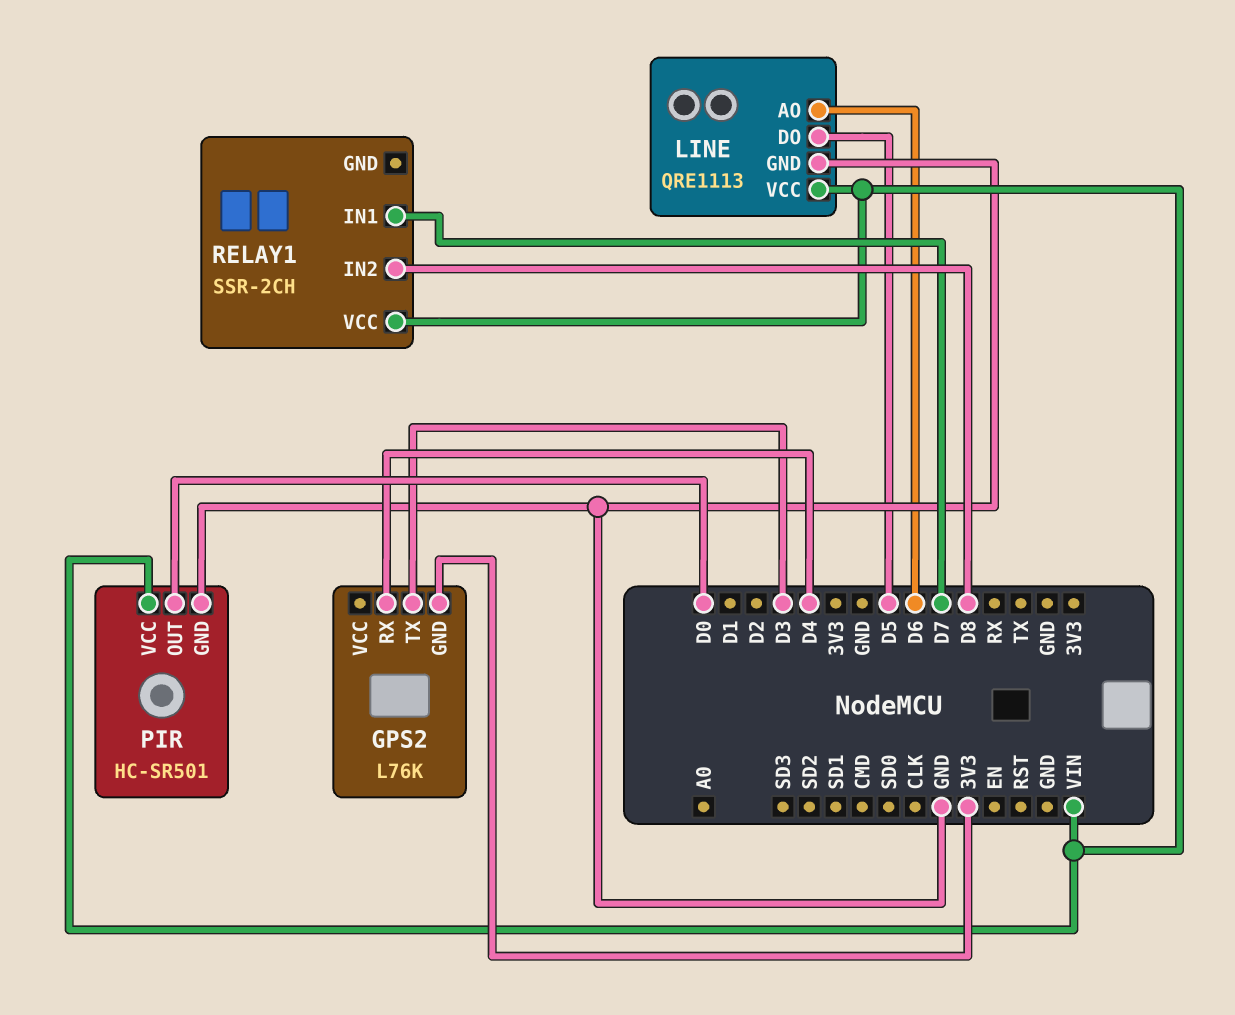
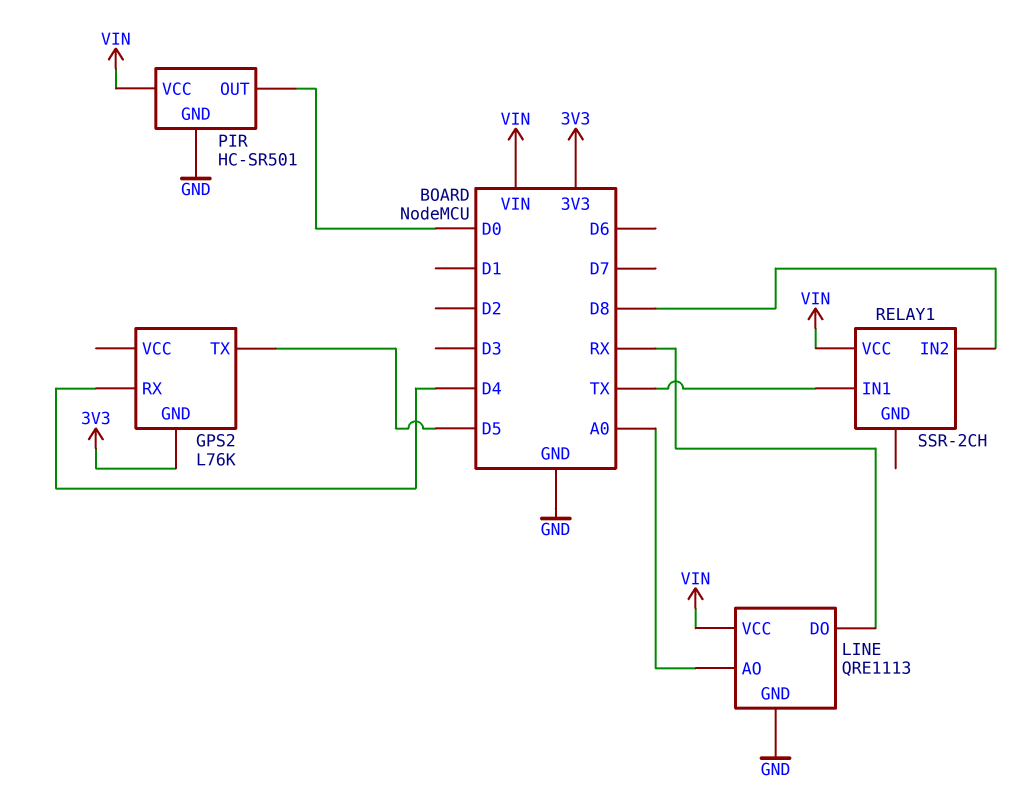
GPS2 pin TX: D3 -> D5
LINE pin AO: D6 -> A0
LINE pin DO: D5 -> RX
RELAY1 pin IN1: D7 -> TX

